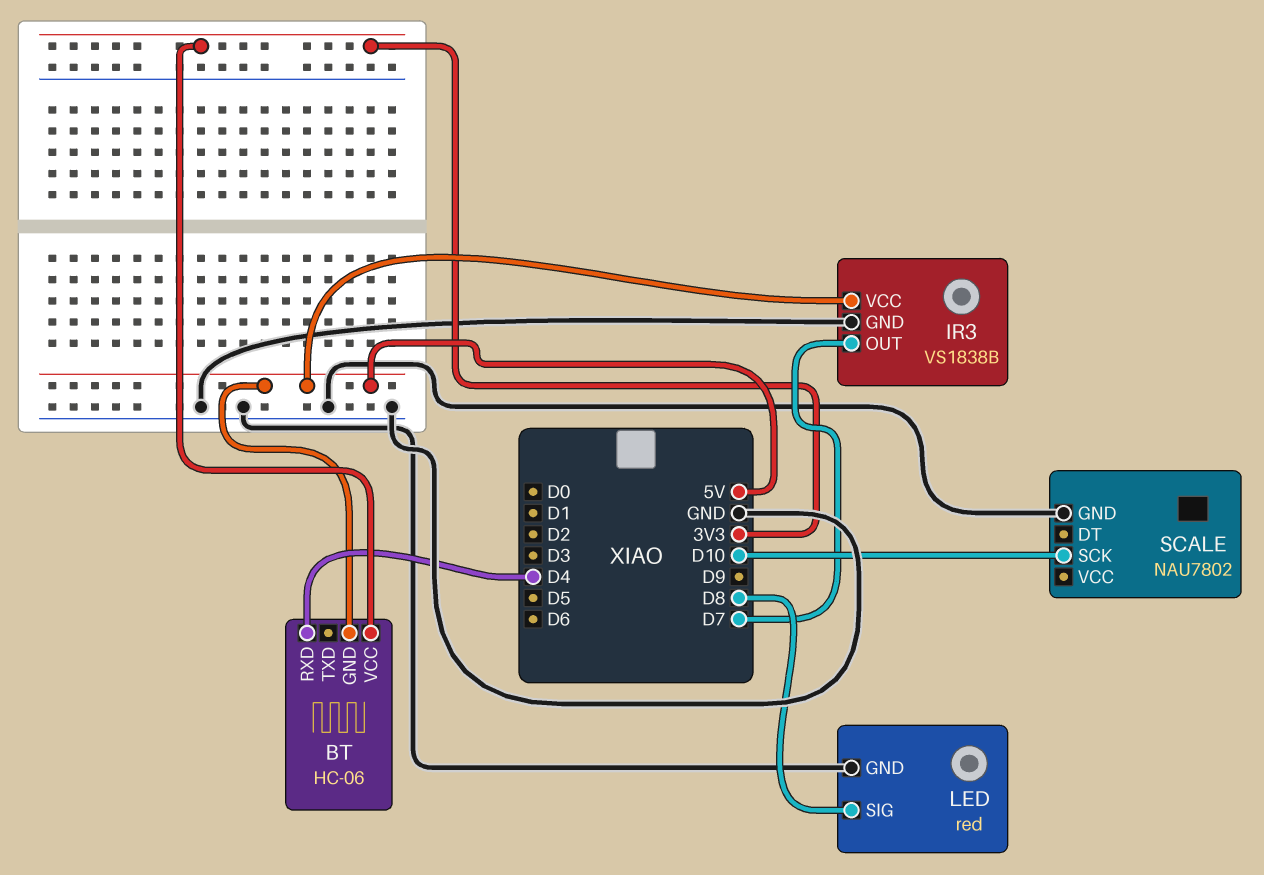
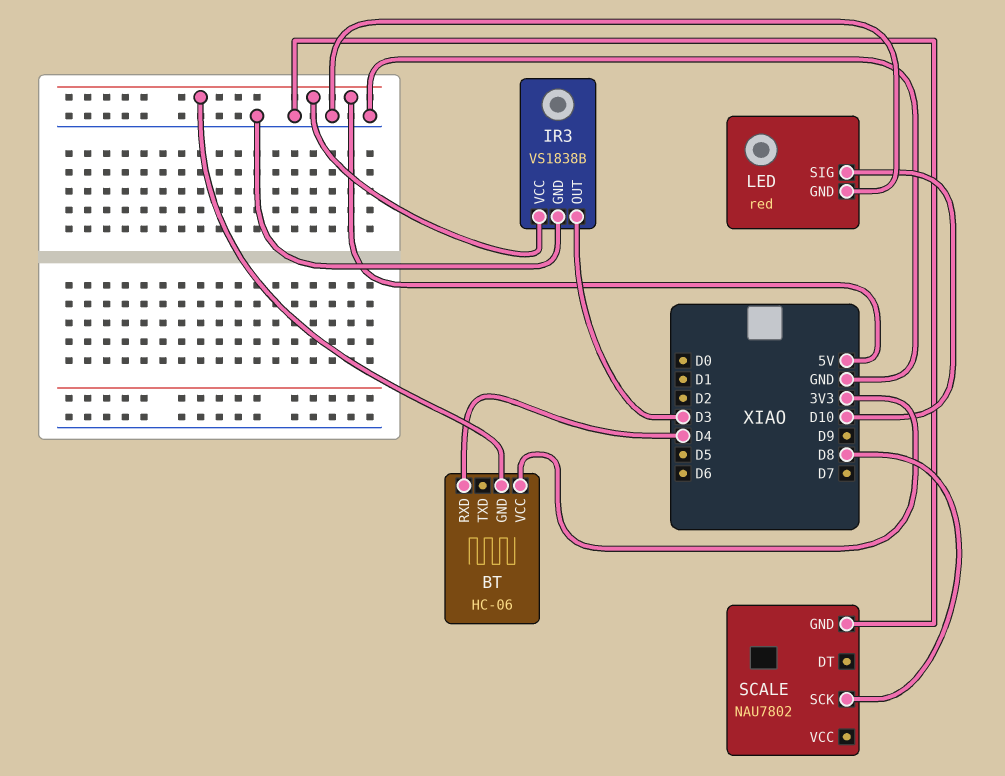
IR3 pin OUT: D7 -> D3
LED pin SIG: D8 -> D10
SCALE pin SCK: D10 -> D8

